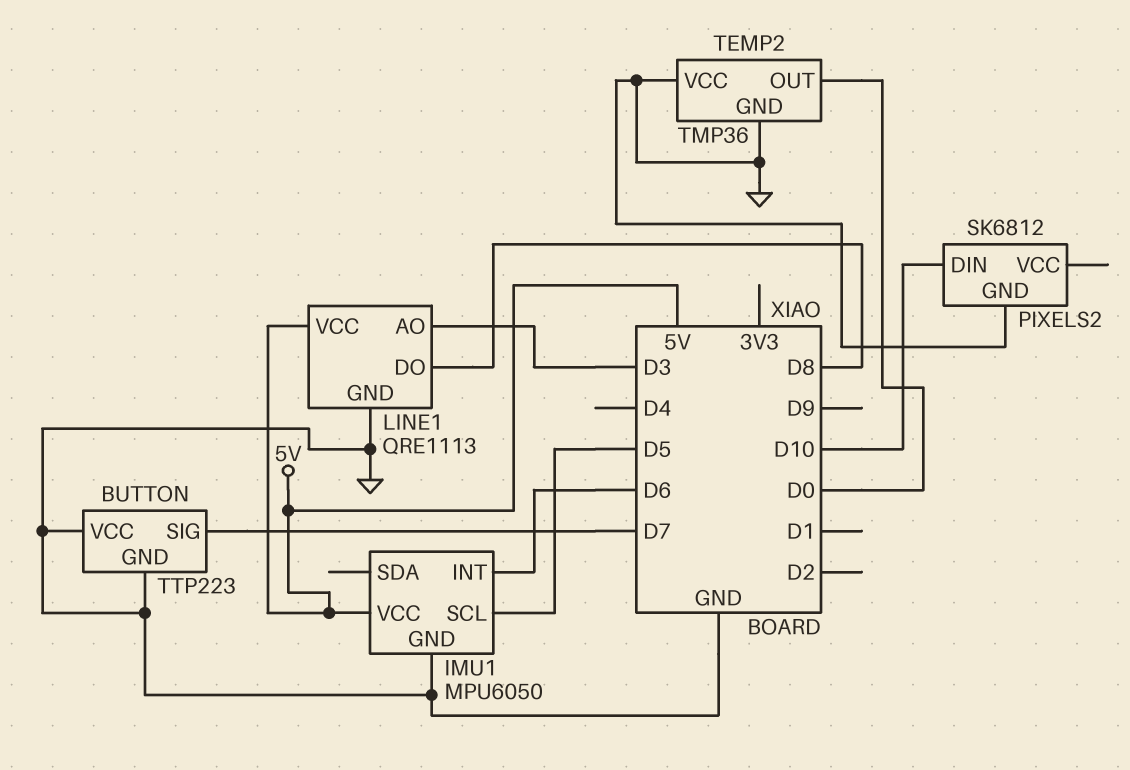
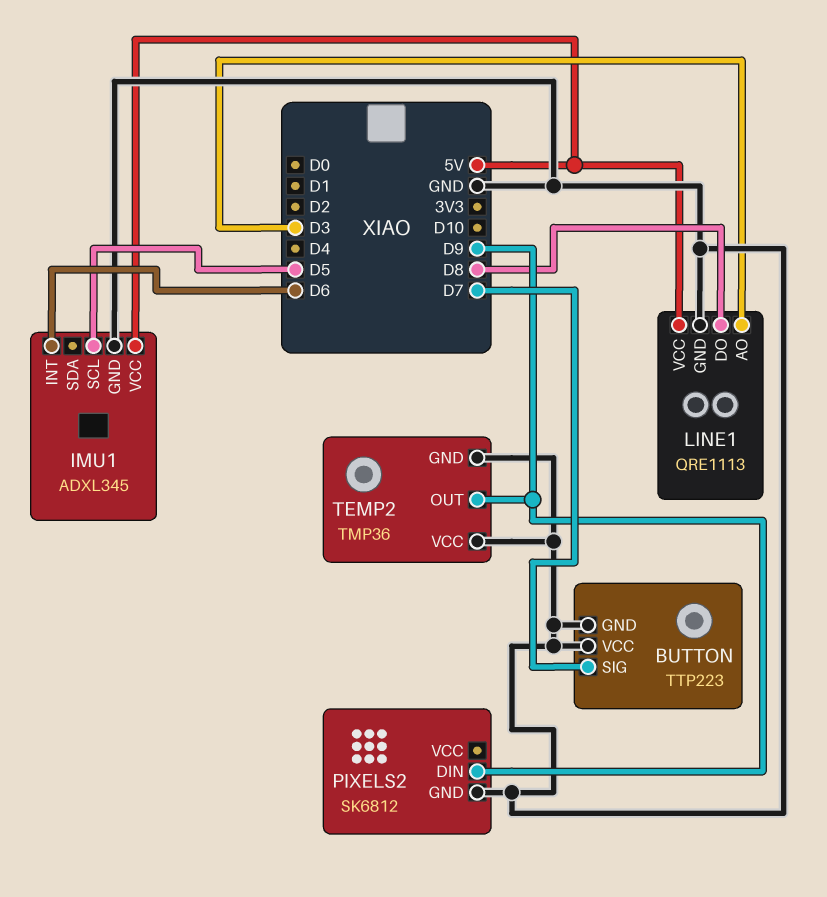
IMU1: MPU6050 -> ADXL345
PIXELS2 pin DIN: D10 -> D9
TEMP2 pin OUT: D0 -> D9

